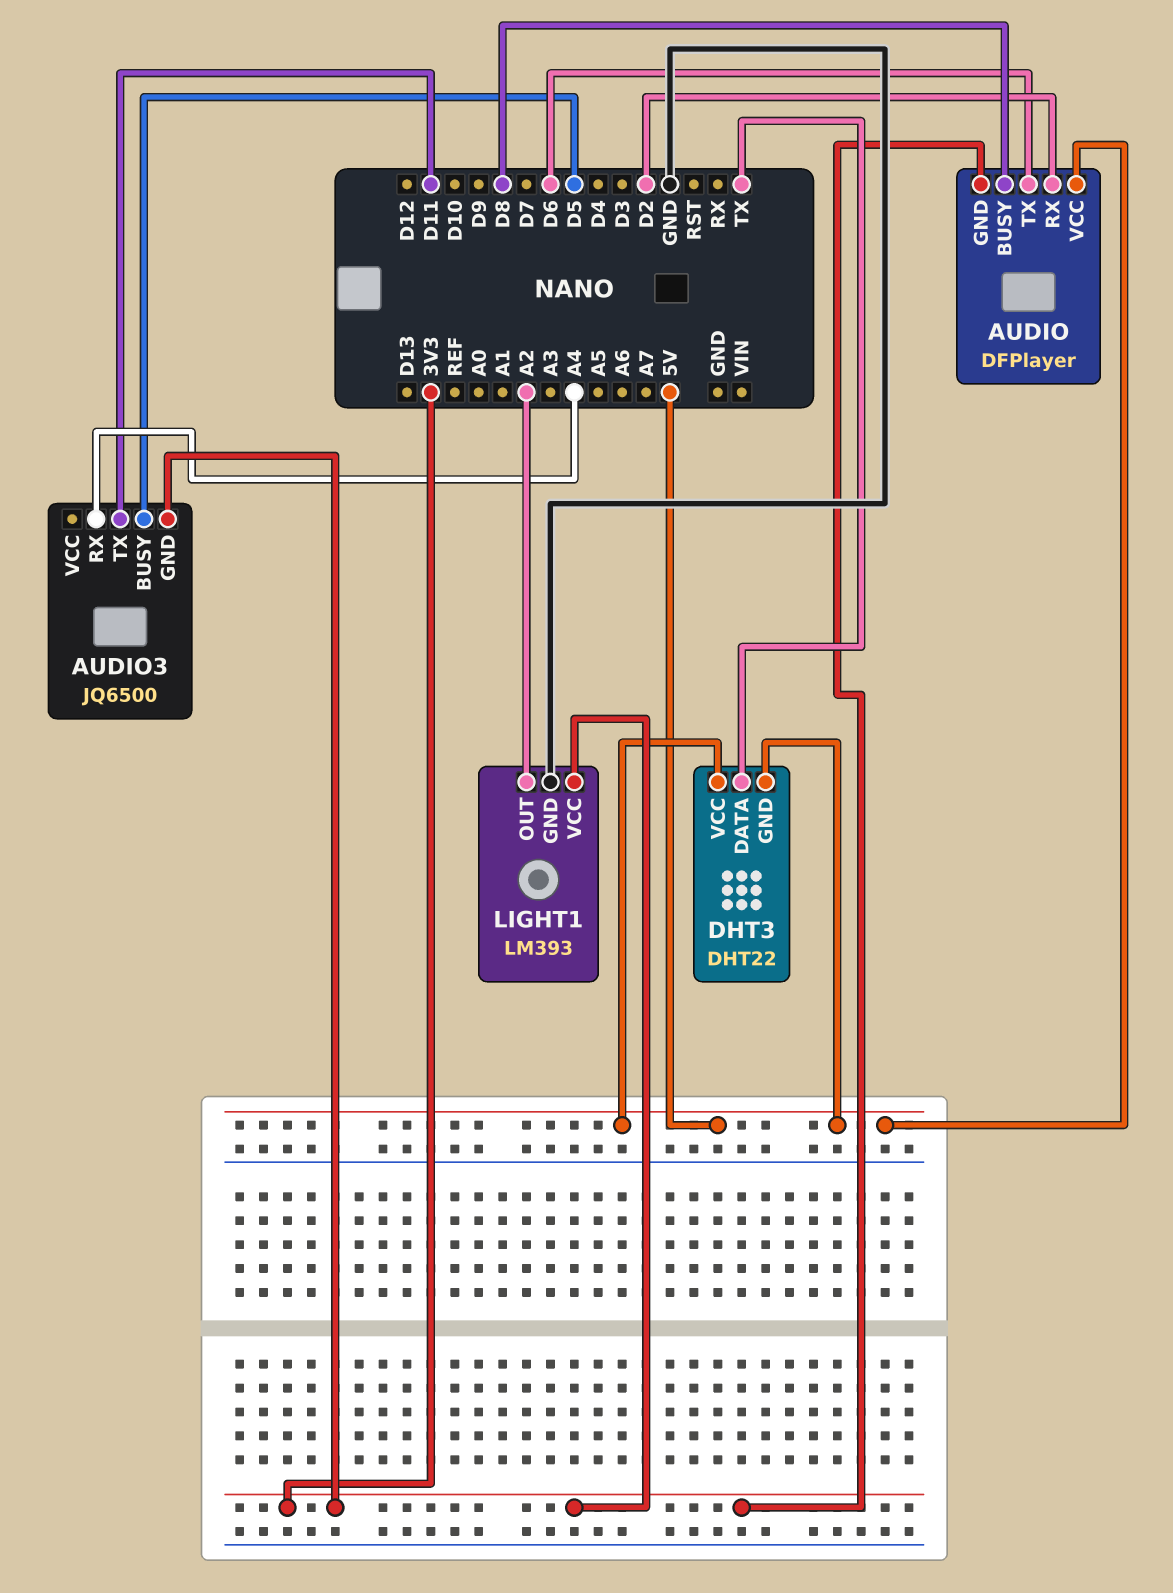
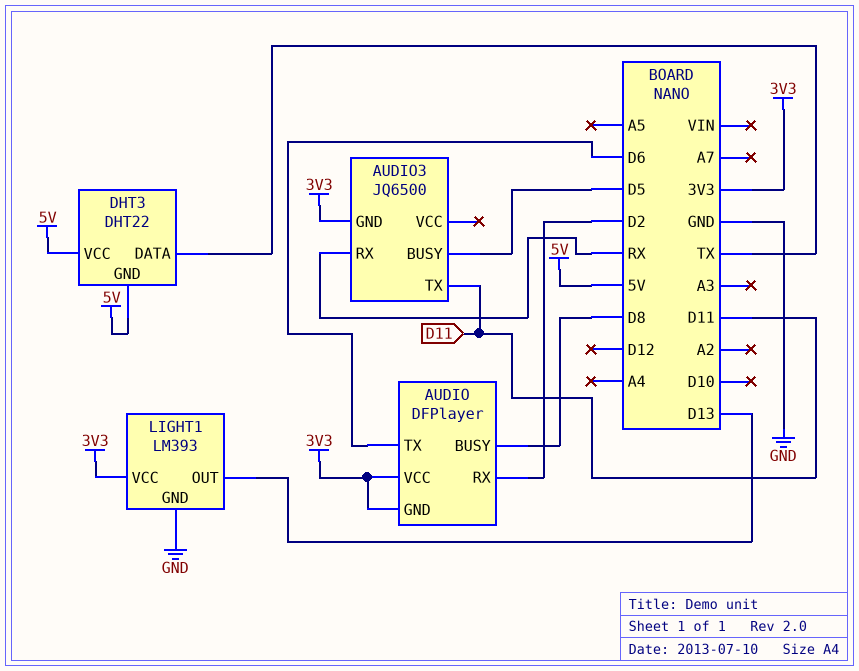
AUDIO pin VCC: 5V -> 3V3
AUDIO3 pin RX: A4 -> RX
LIGHT1 pin OUT: A2 -> D13

